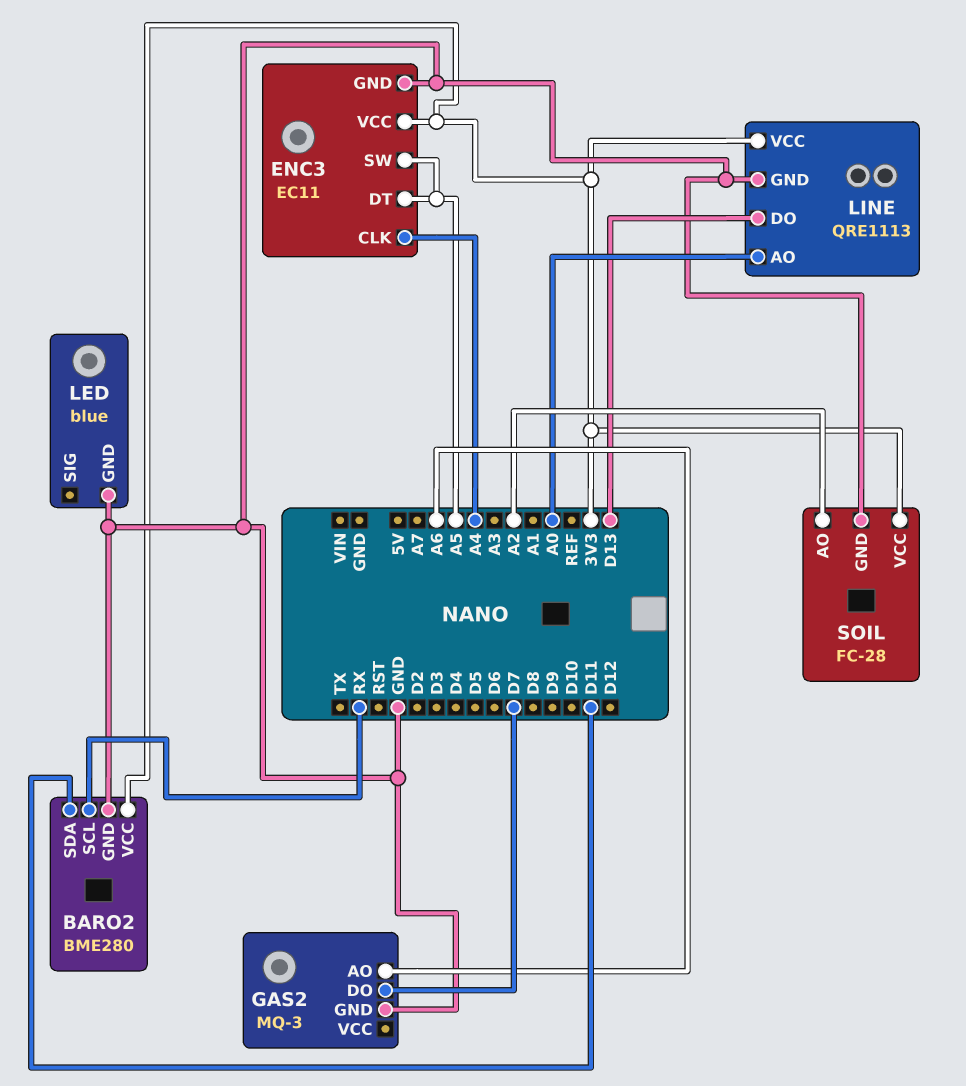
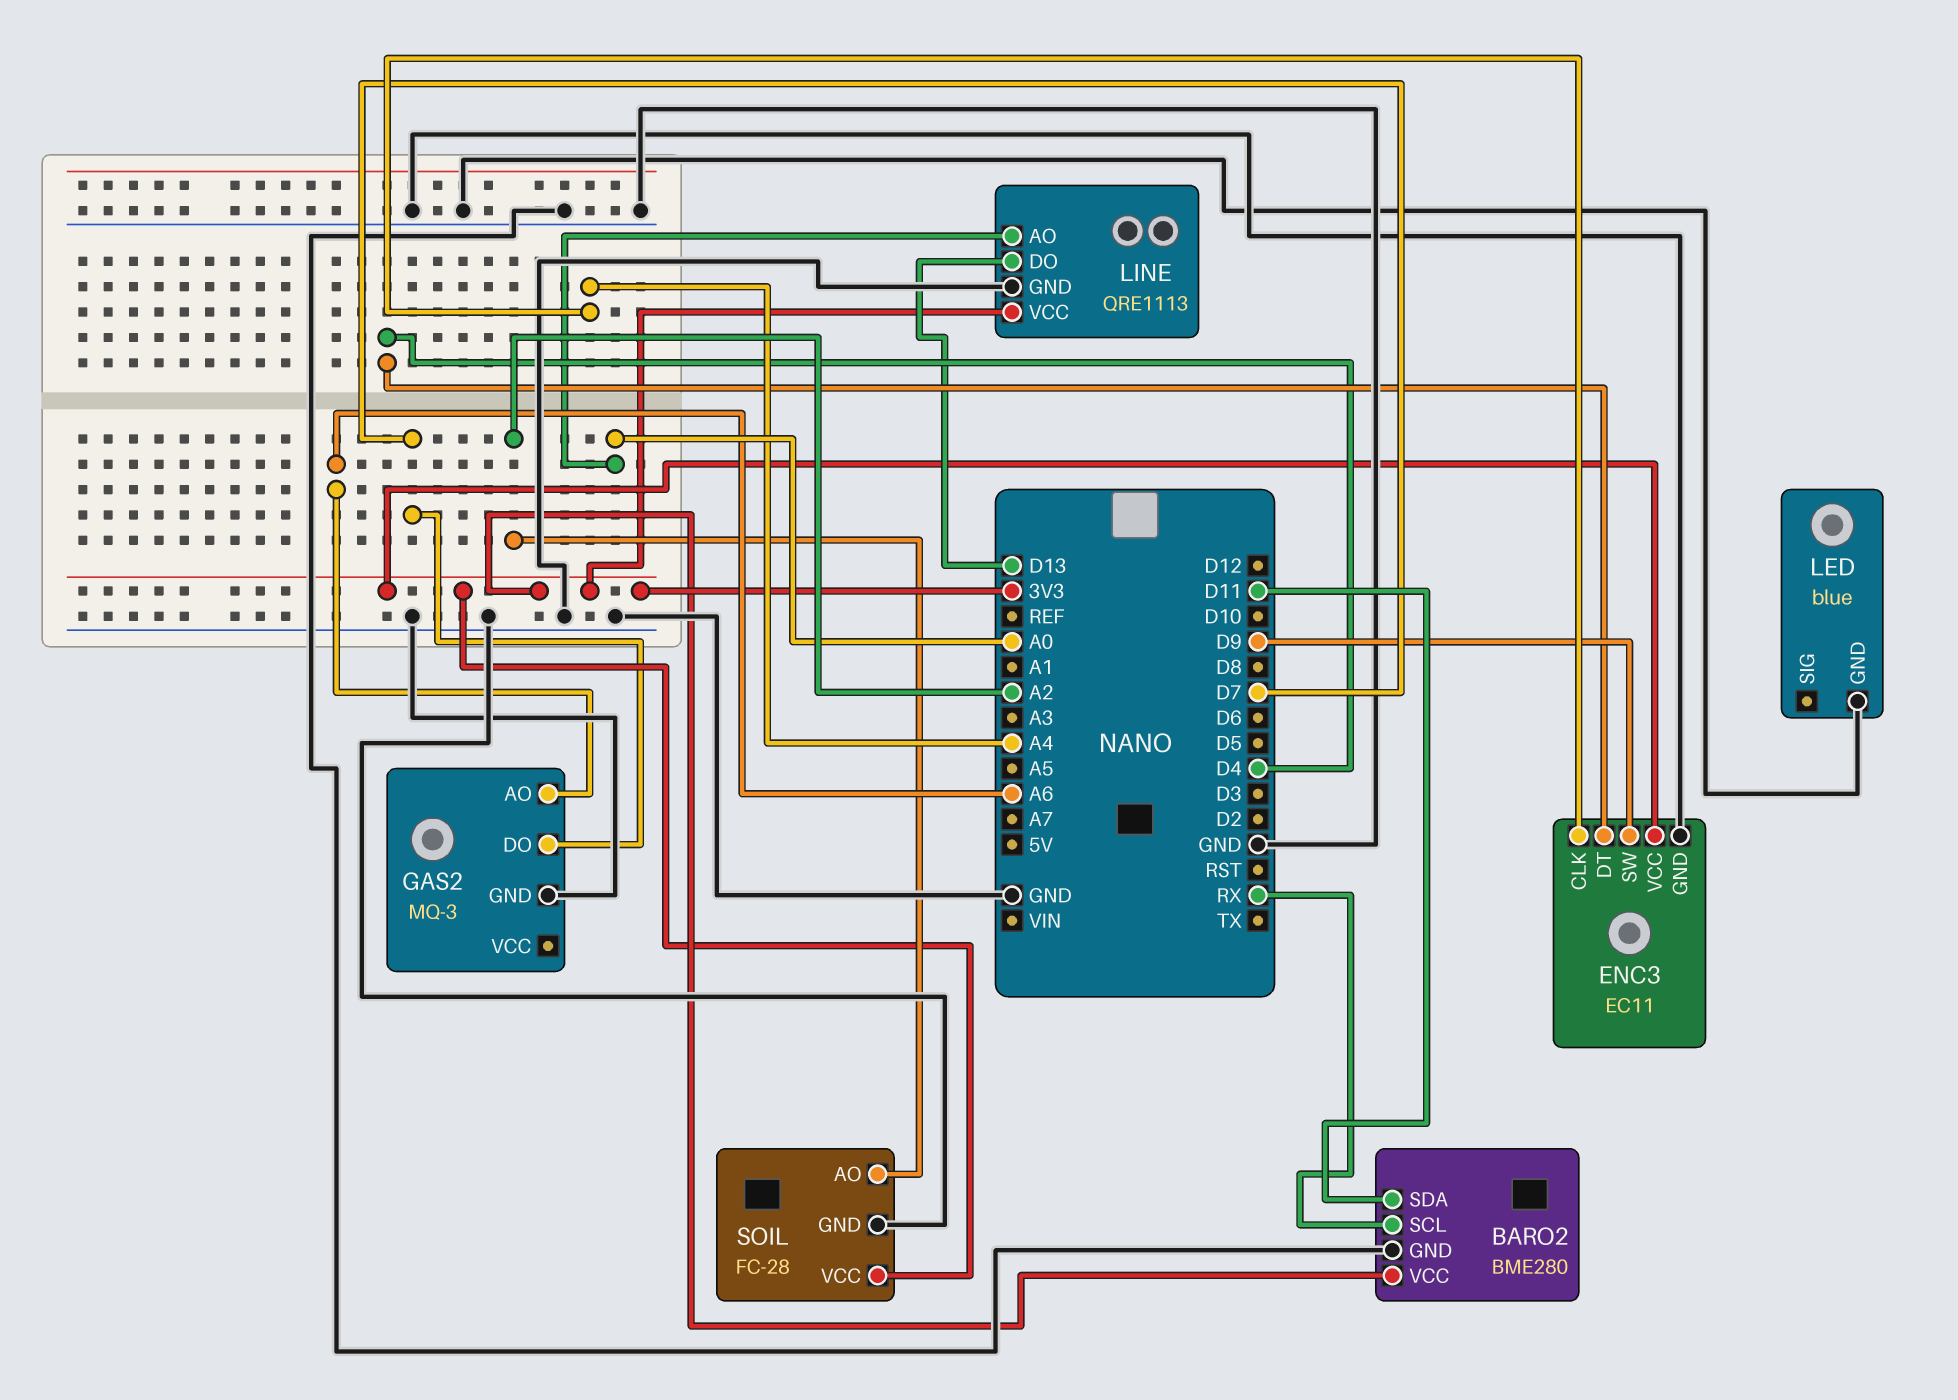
ENC3 pin DT: A5 -> D4
ENC3 pin SW: A5 -> D9

